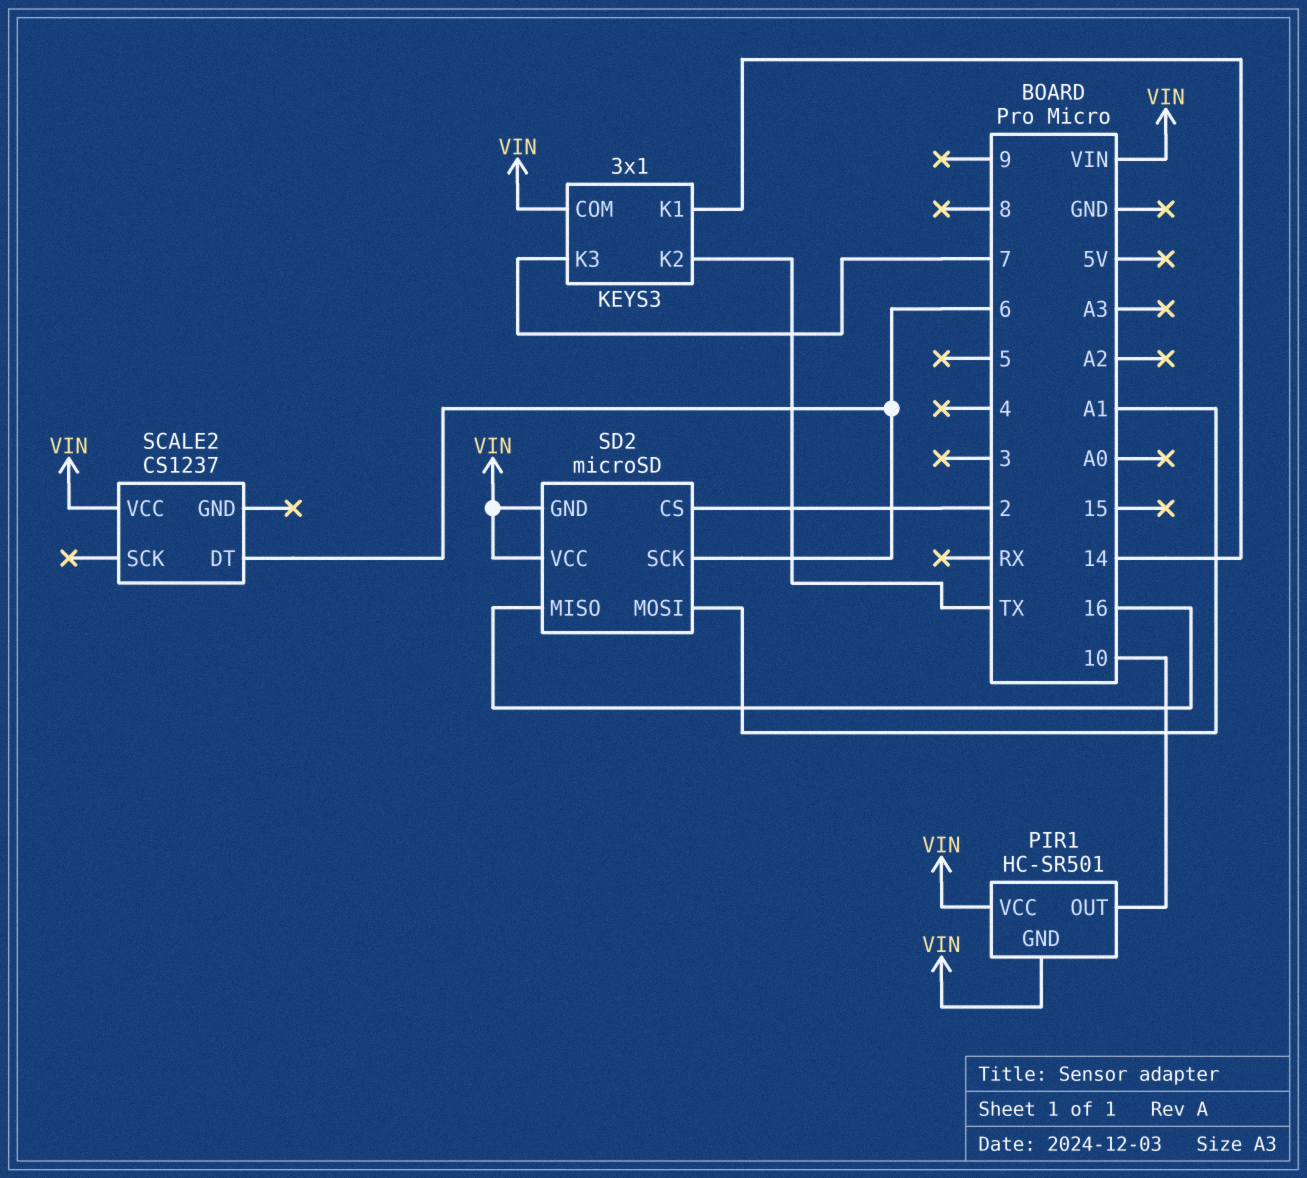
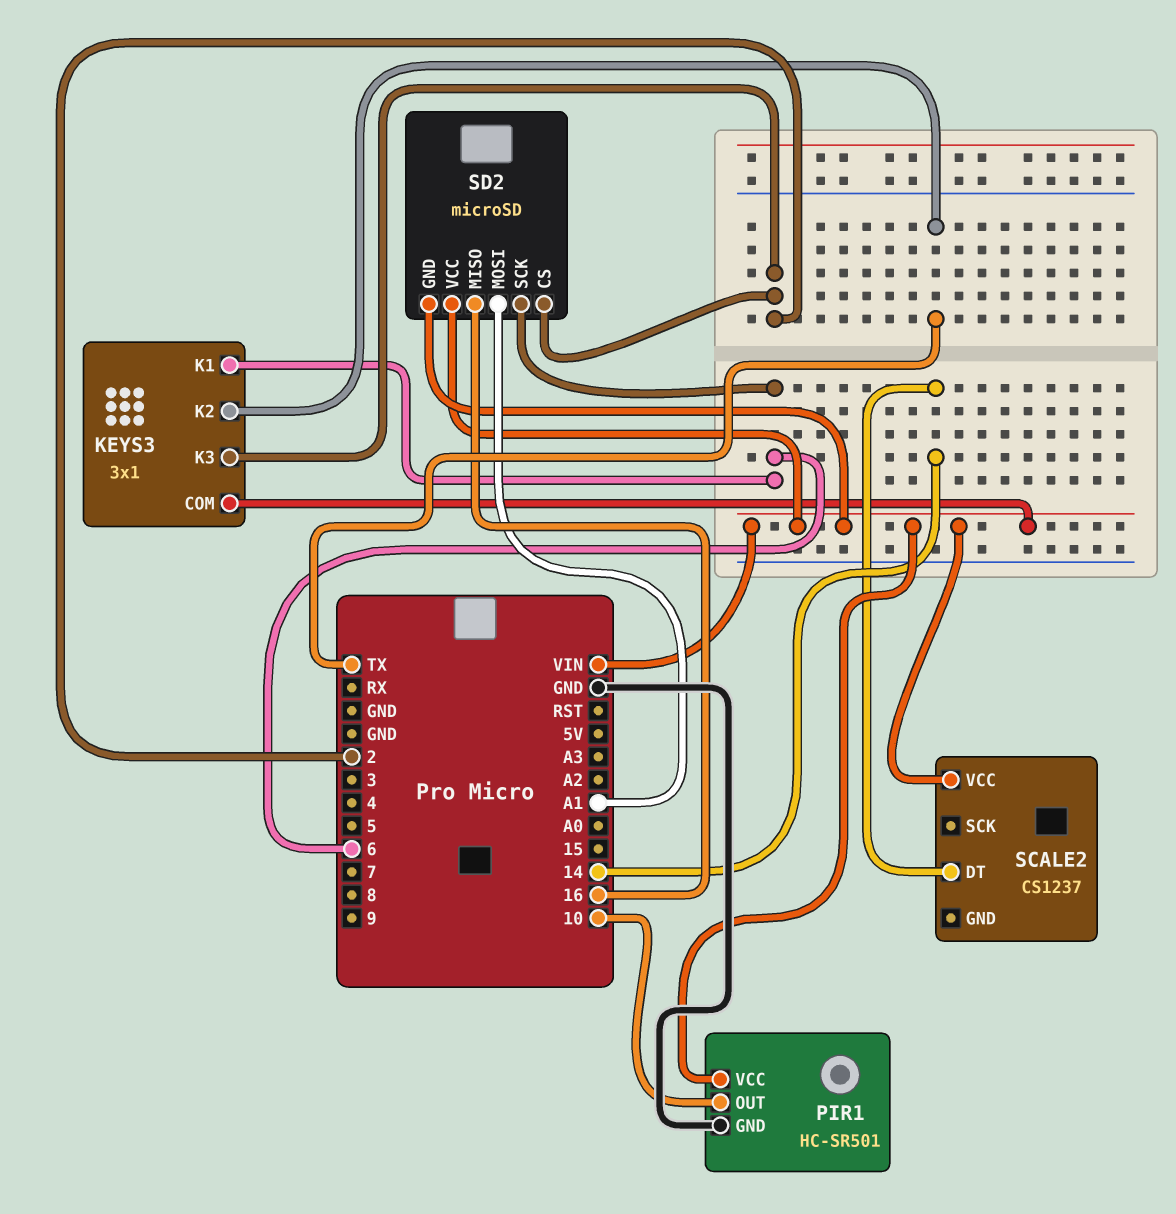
KEYS3 pin K1: 14 -> 6
KEYS3 pin K3: 7 -> 2
PIR1 pin GND: VIN -> GND
SCALE2 pin DT: 6 -> 14

